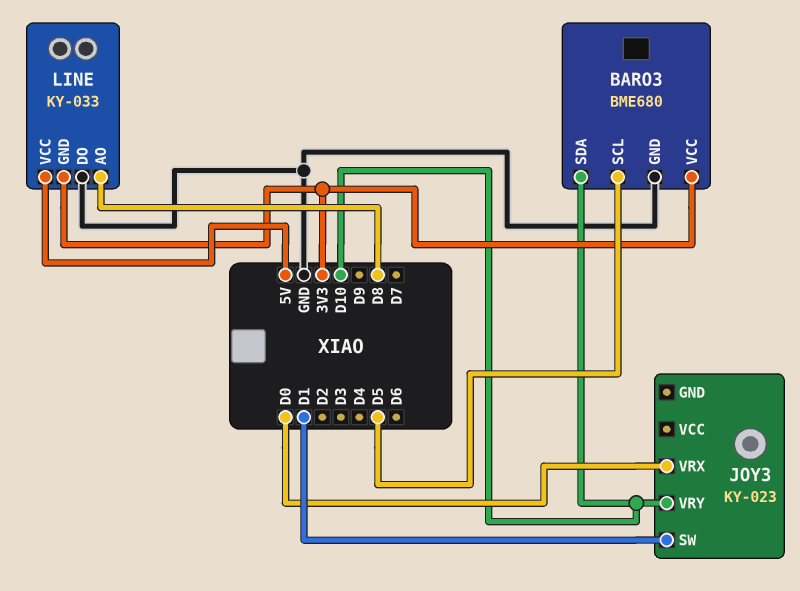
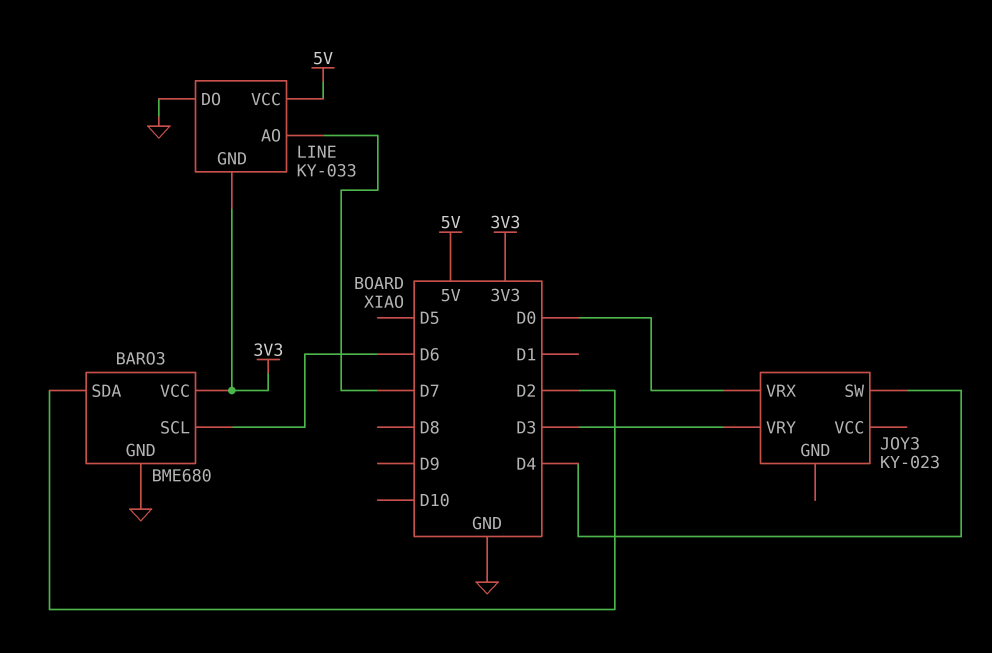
BARO3 pin SCL: D5 -> D6
BARO3 pin SDA: D10 -> D2
JOY3 pin SW: D1 -> D4
JOY3 pin VRY: D10 -> D3
LINE pin AO: D8 -> D7

